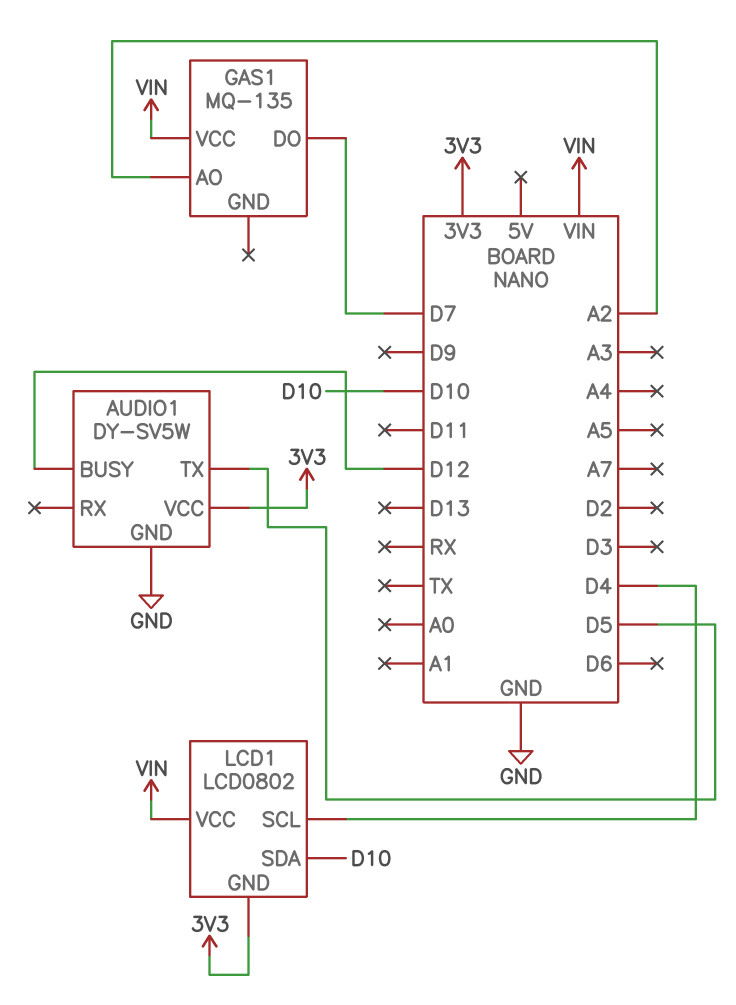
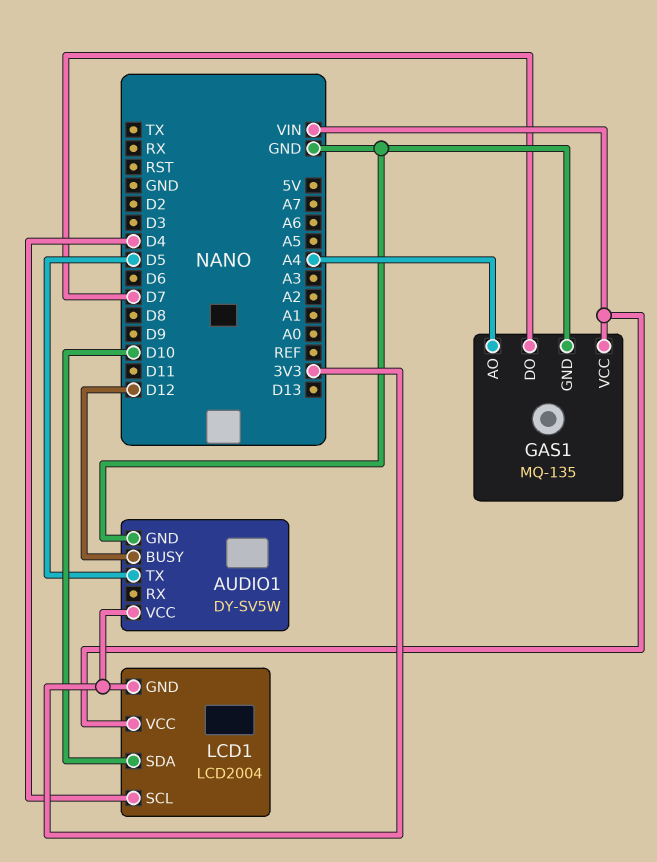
GAS1 pin AO: A2 -> A4
GAS1 pin GND: none -> GND
LCD1: LCD0802 -> LCD2004

